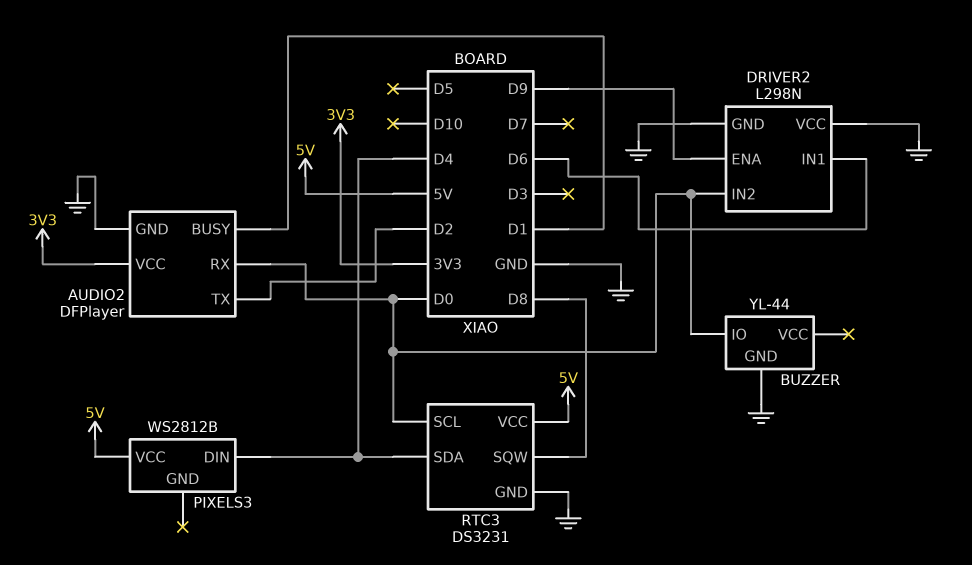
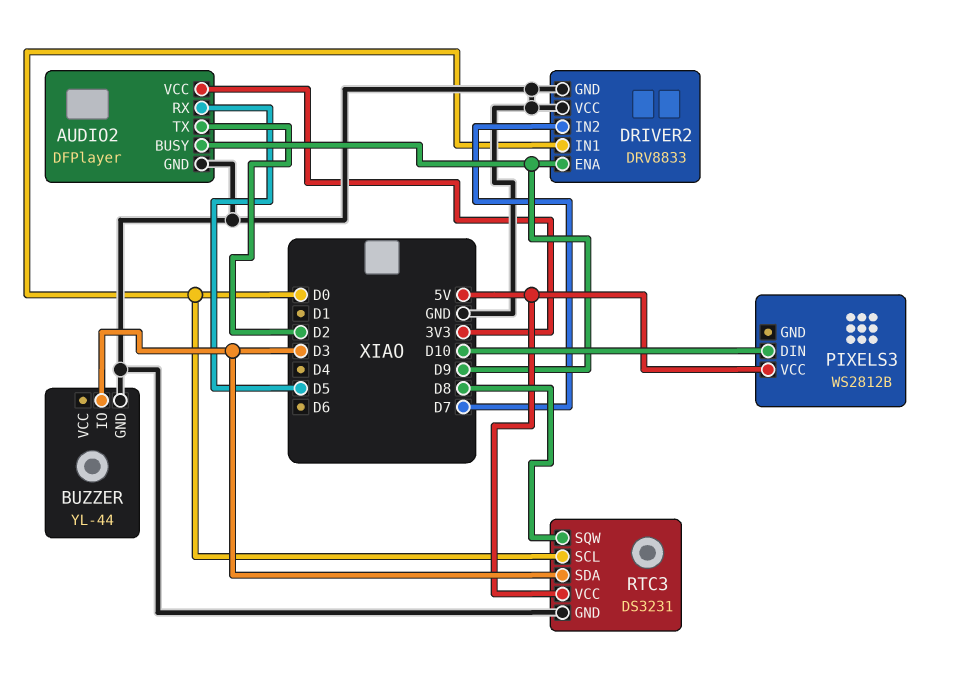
AUDIO2 pin BUSY: D1 -> D9
AUDIO2 pin RX: D0 -> D5
BUZZER pin IO: D0 -> D3
DRIVER2: L298N -> DRV8833
DRIVER2 pin IN1: D6 -> D0
DRIVER2 pin IN2: D0 -> D7
PIXELS3 pin DIN: D4 -> D10
RTC3 pin SDA: D4 -> D3

